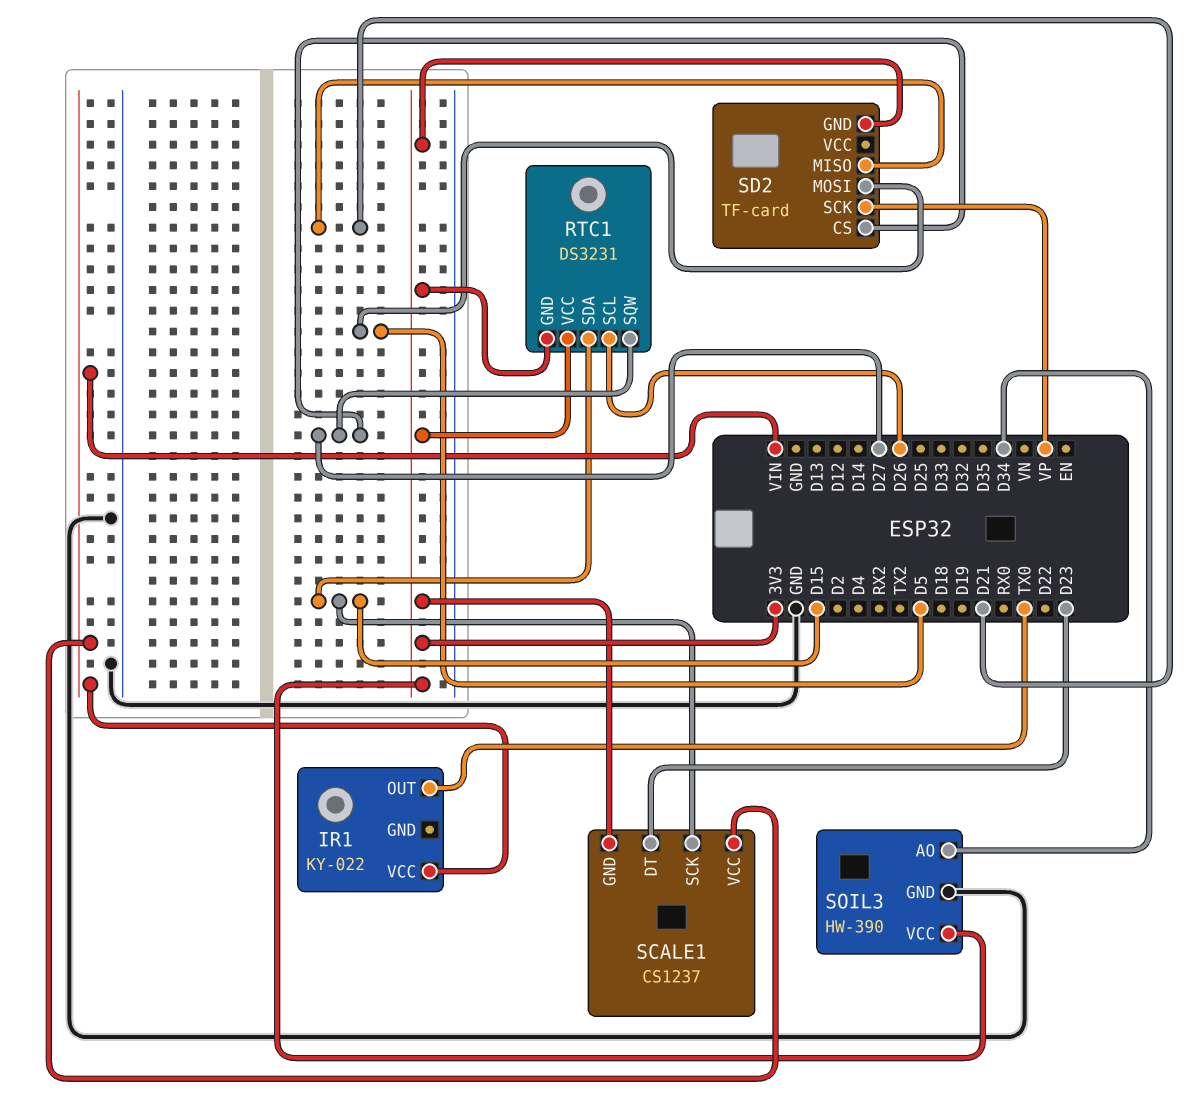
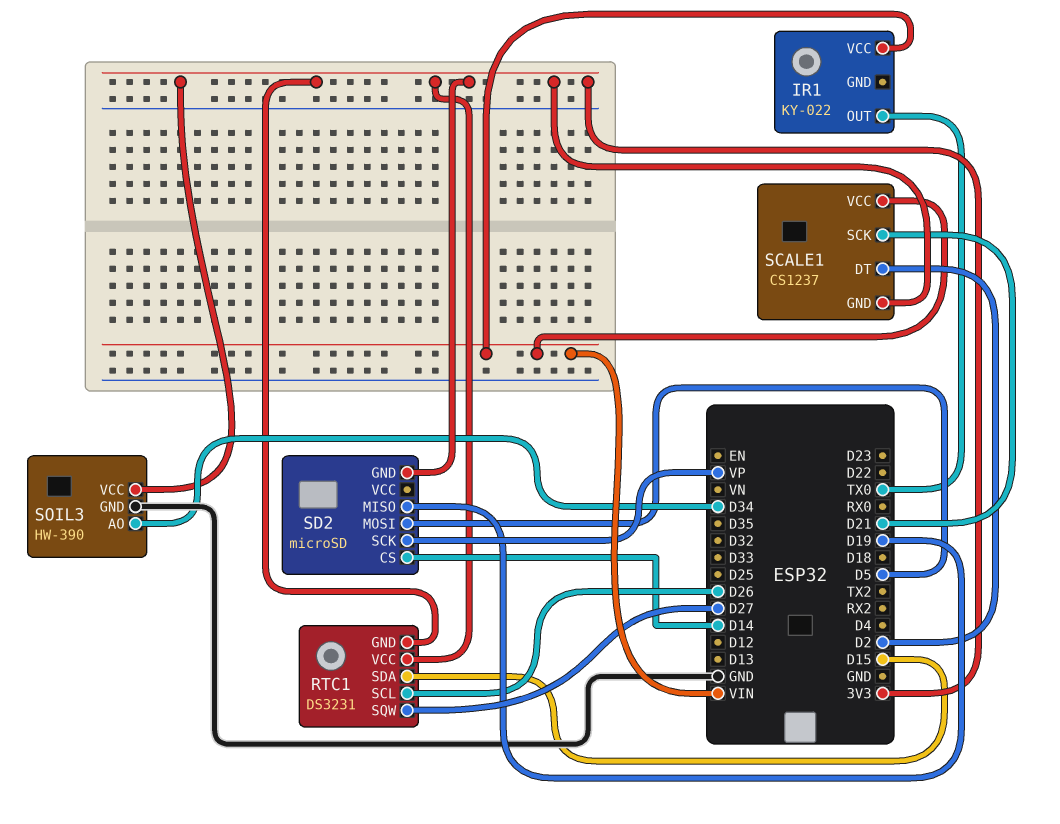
SCALE1 pin DT: D23 -> D2
SCALE1 pin SCK: D15 -> D21
SD2: TF-card -> microSD
SD2 pin CS: D27 -> D14
SD2 pin MISO: D21 -> D19

